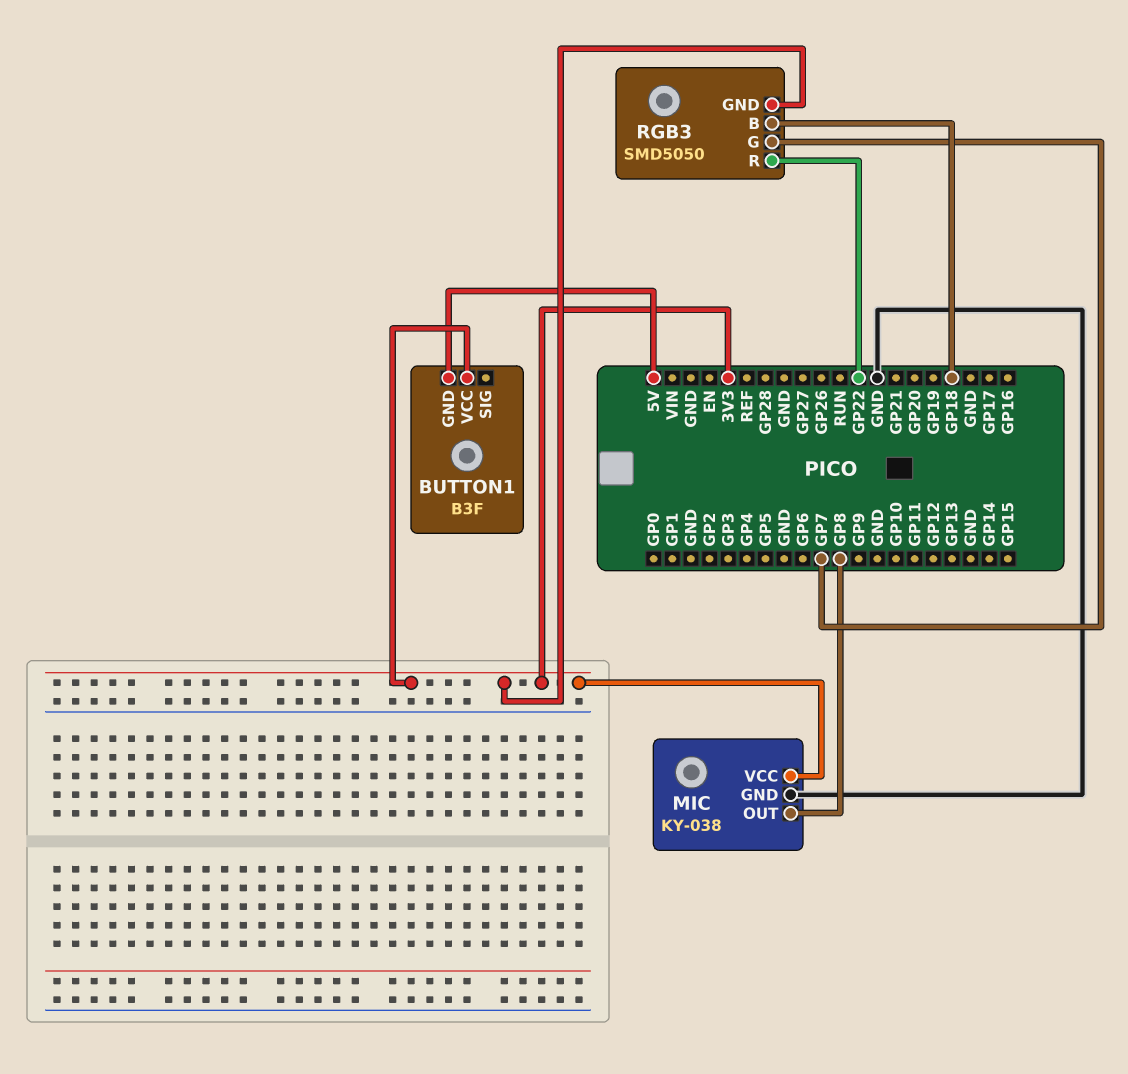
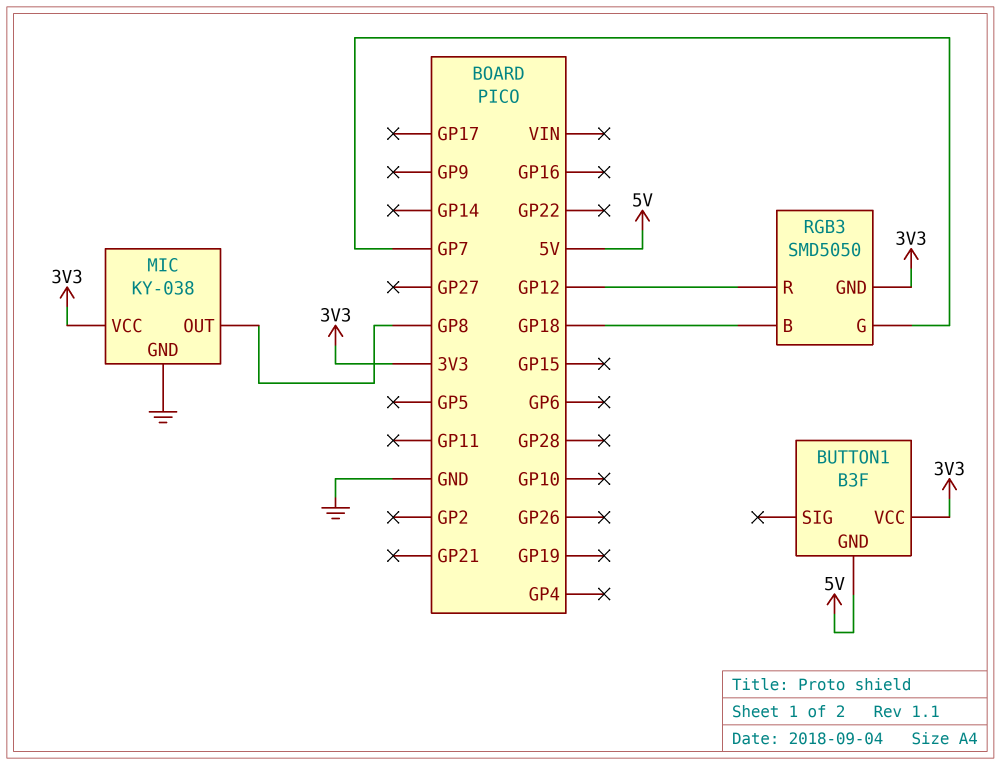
RGB3 pin R: GP22 -> GP12

